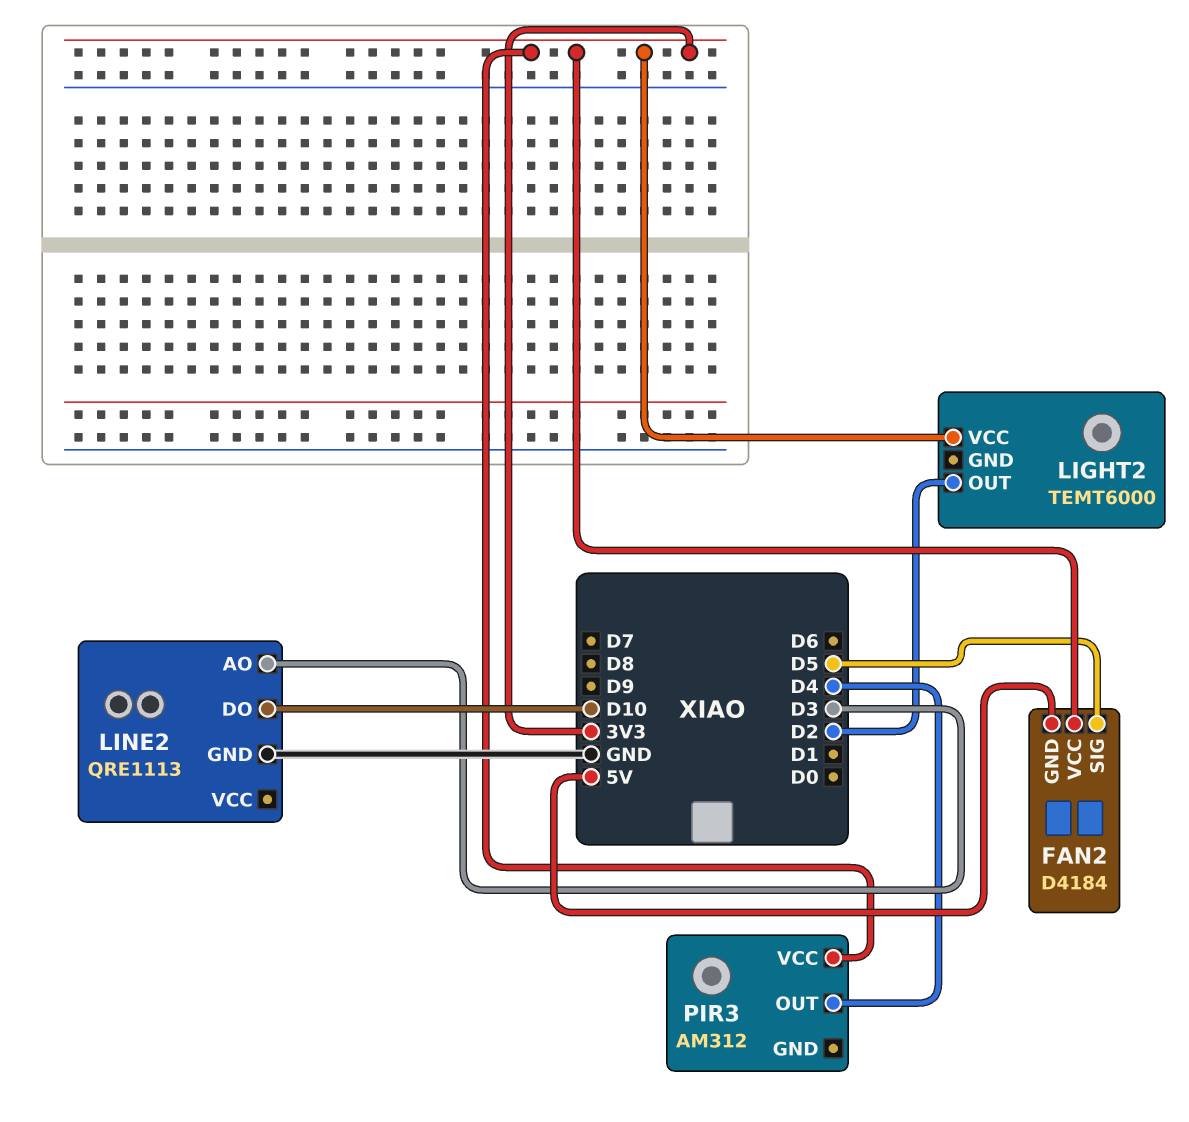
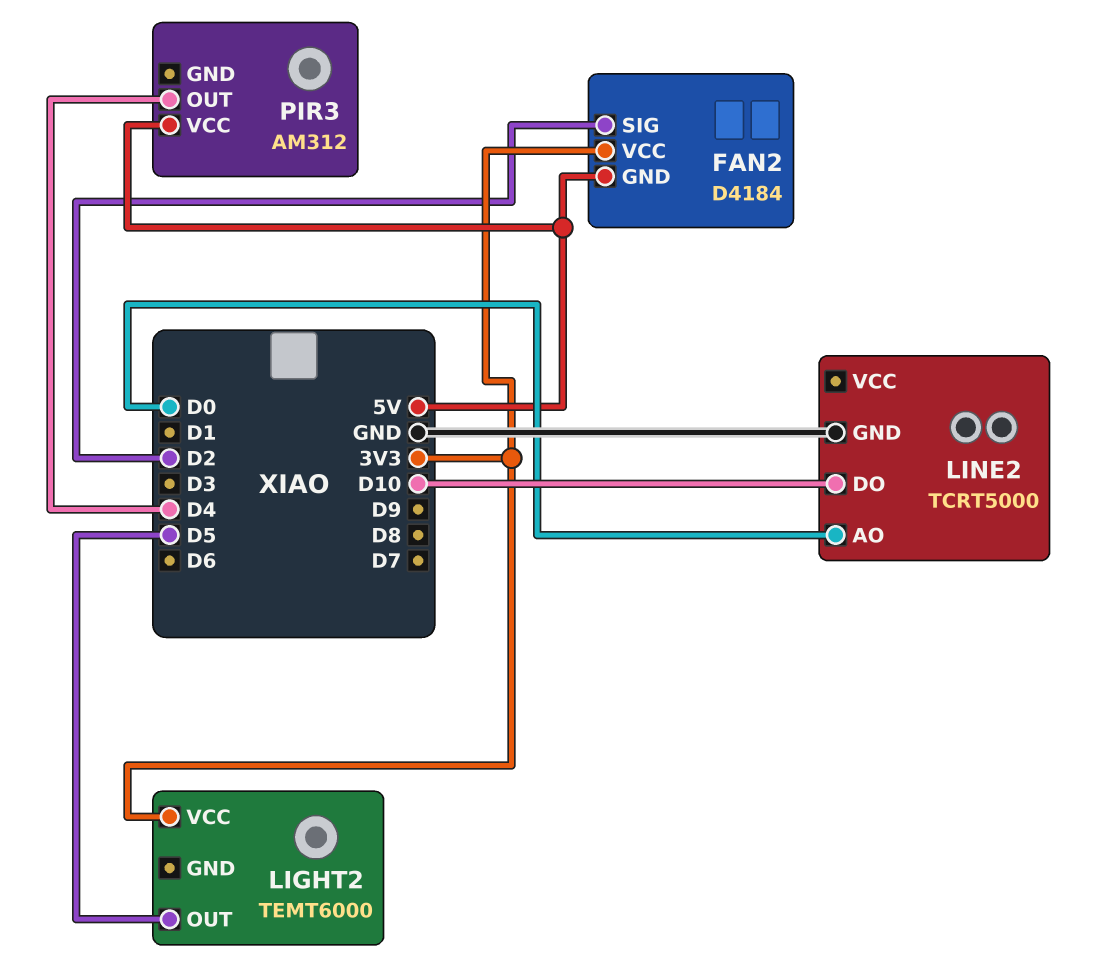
FAN2 pin SIG: D5 -> D2
LIGHT2 pin OUT: D2 -> D5
LINE2: QRE1113 -> TCRT5000
LINE2 pin AO: D3 -> D0
PIR3 pin VCC: 3V3 -> 5V

